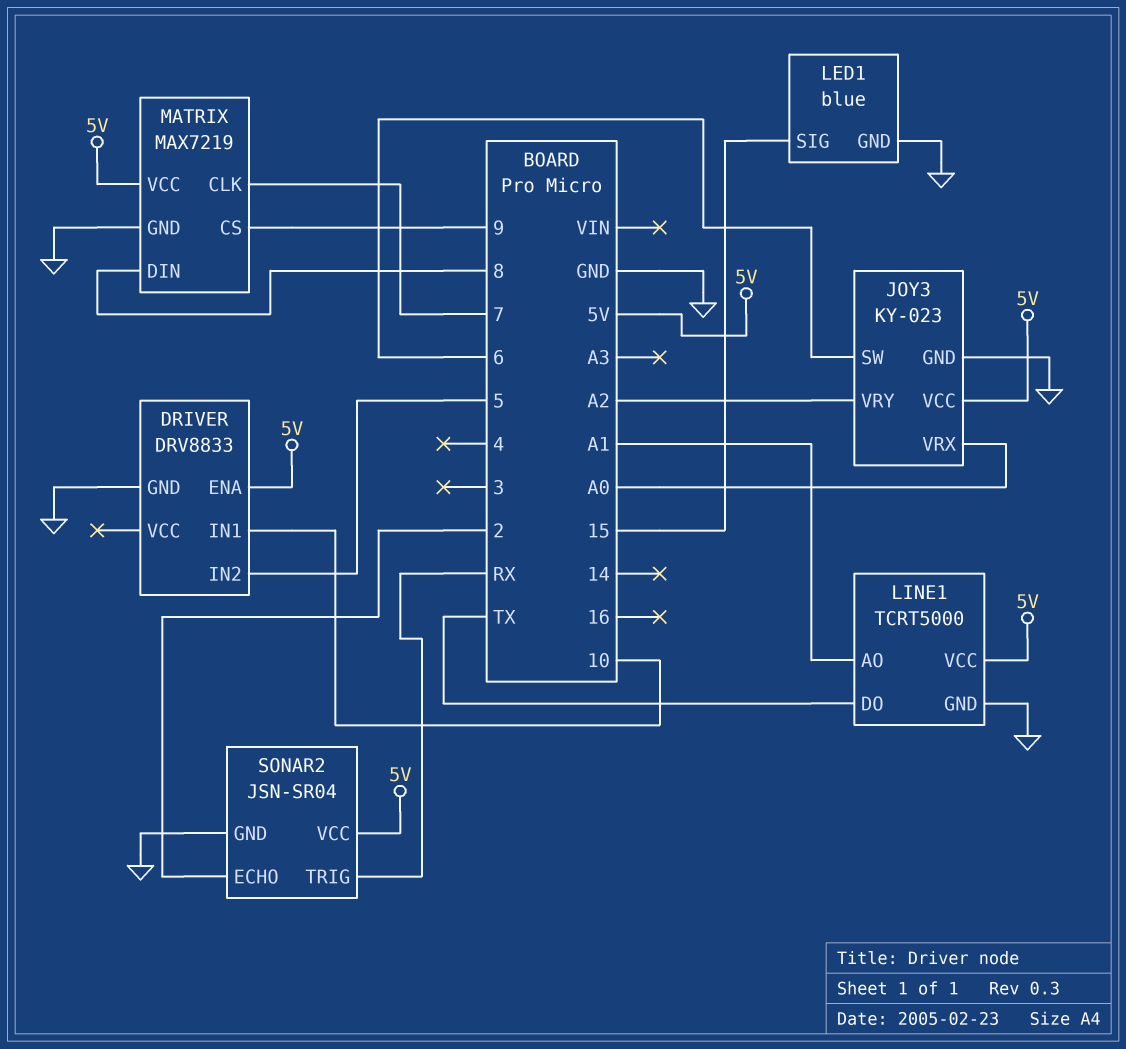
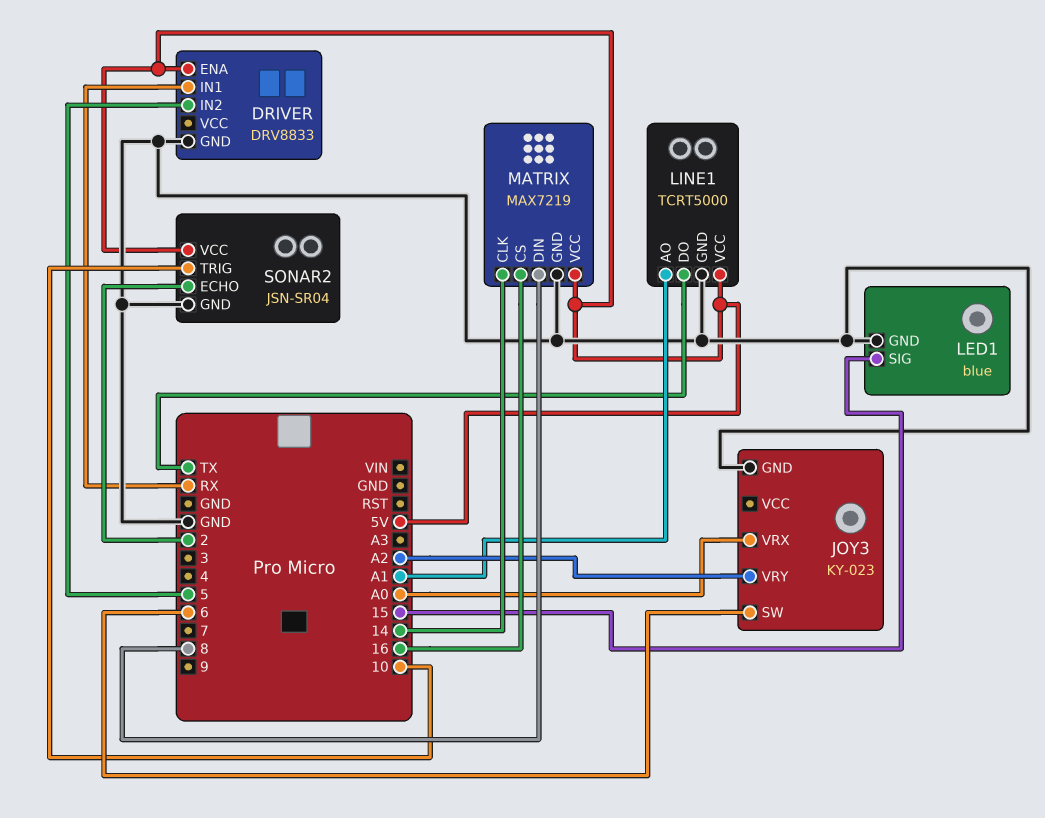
DRIVER pin IN1: 10 -> RX
JOY3 pin VCC: 5V -> none
MATRIX pin CLK: 7 -> 14
MATRIX pin CS: 9 -> 16
SONAR2 pin TRIG: RX -> 10

